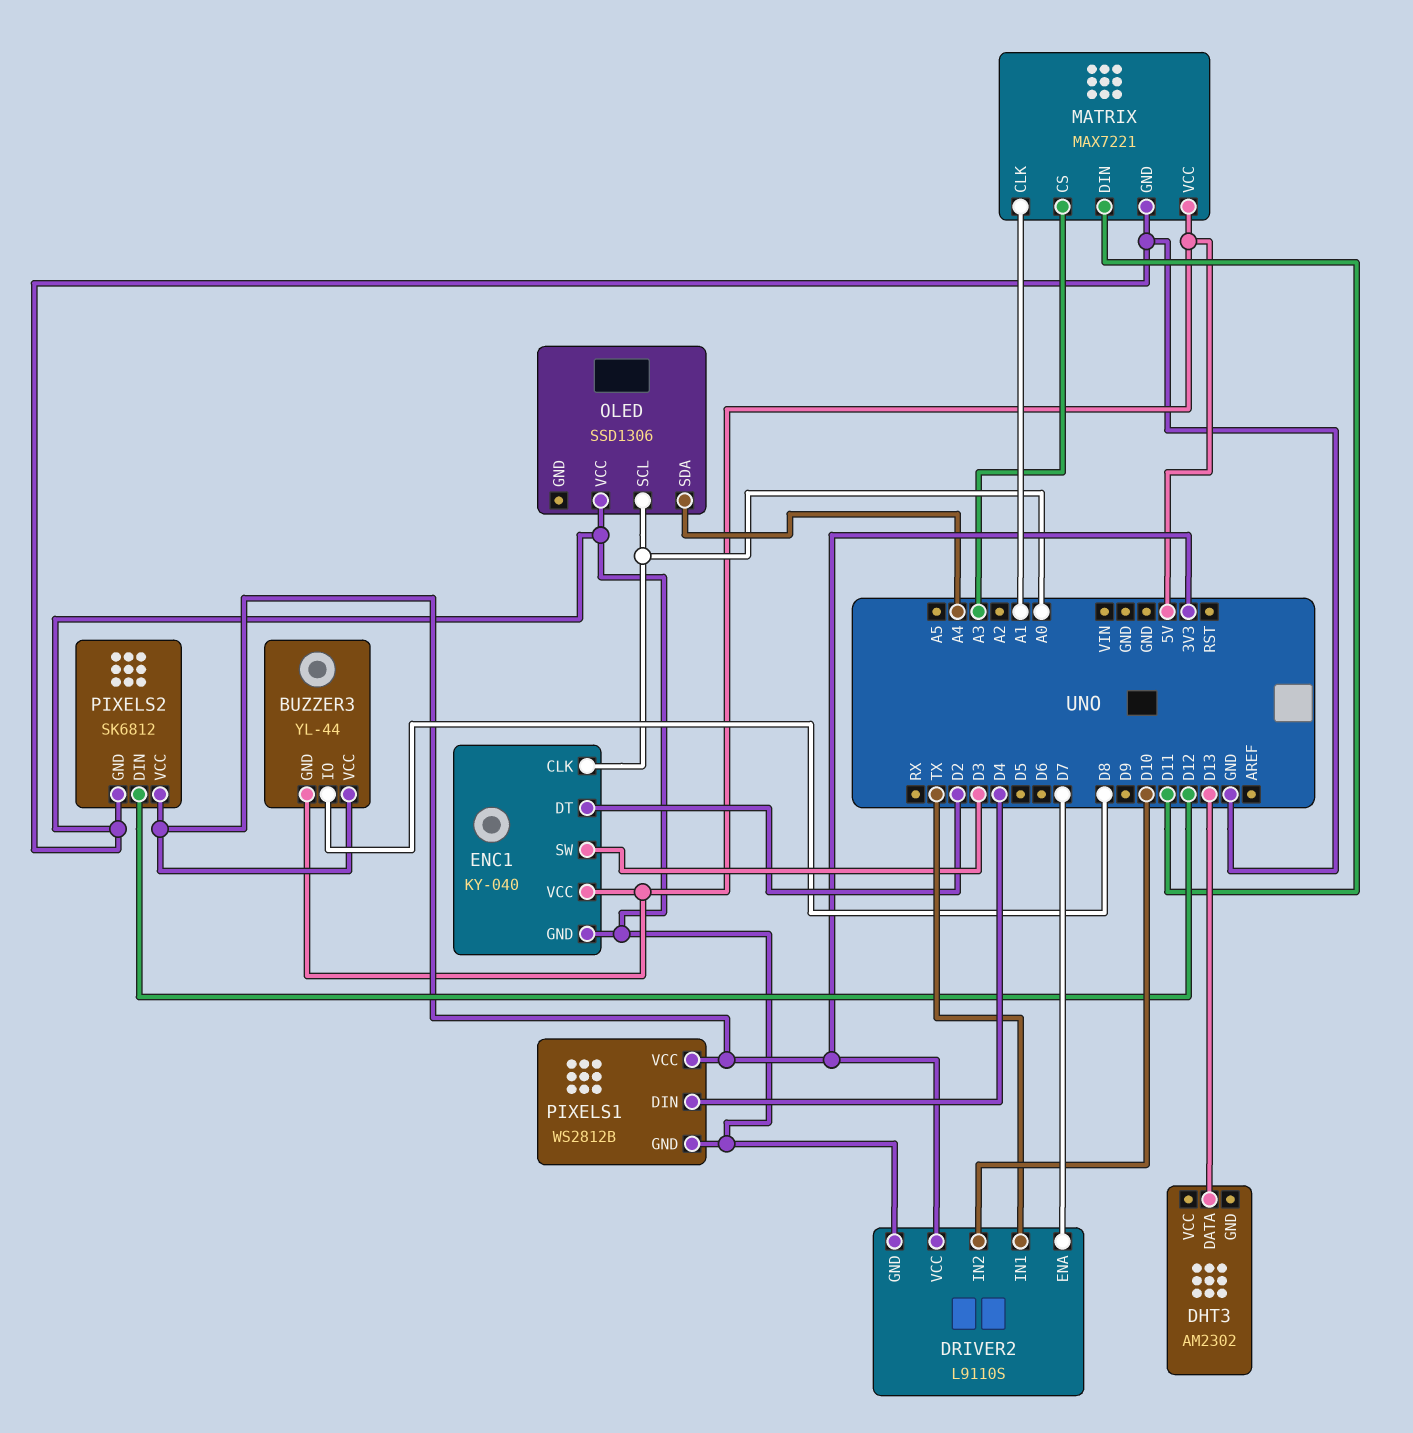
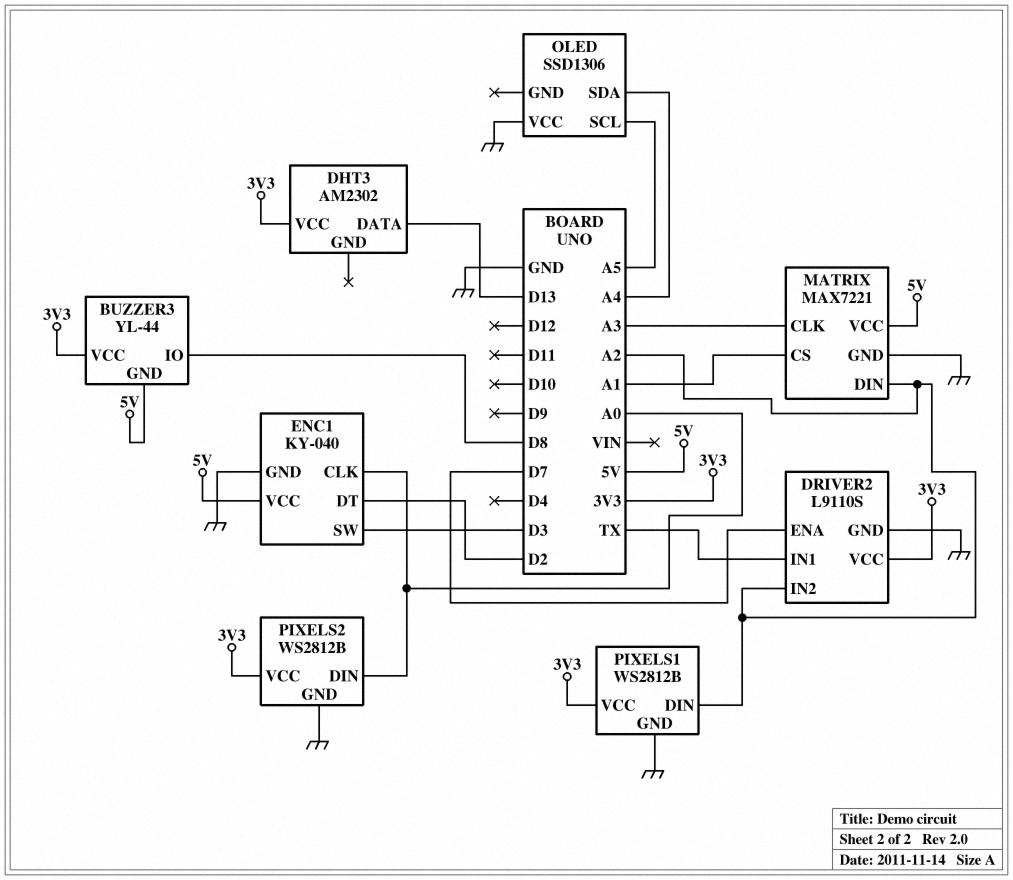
DHT3 pin VCC: none -> 3V3
DRIVER2 pin IN2: D10 -> A2
MATRIX pin CLK: A1 -> A3
MATRIX pin CS: A3 -> A1
MATRIX pin DIN: D11 -> A2
OLED pin SCL: A0 -> A5
PIXELS1 pin DIN: D4 -> A2
PIXELS2: SK6812 -> WS2812B
PIXELS2 pin DIN: D12 -> A0

